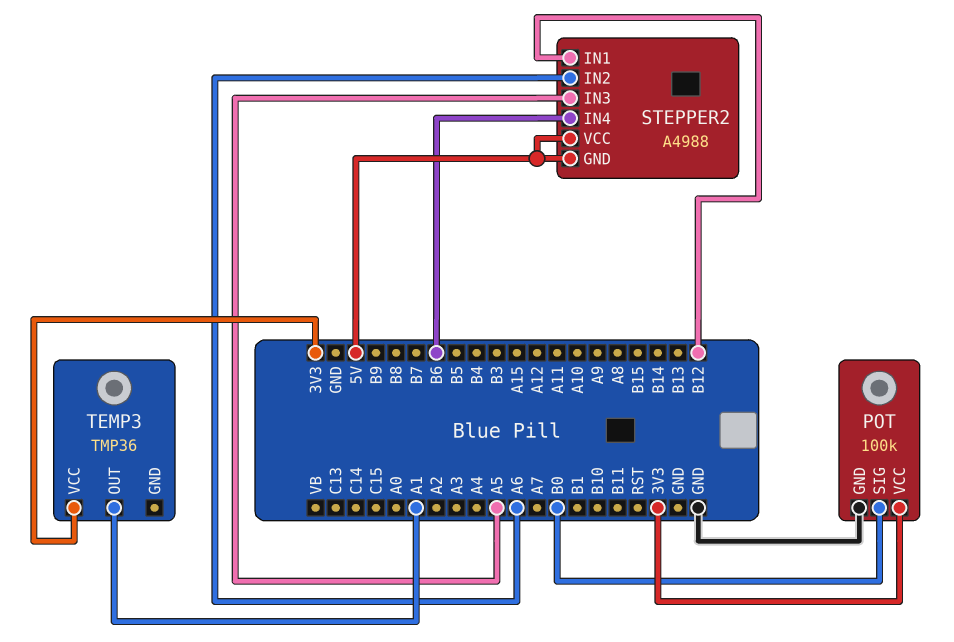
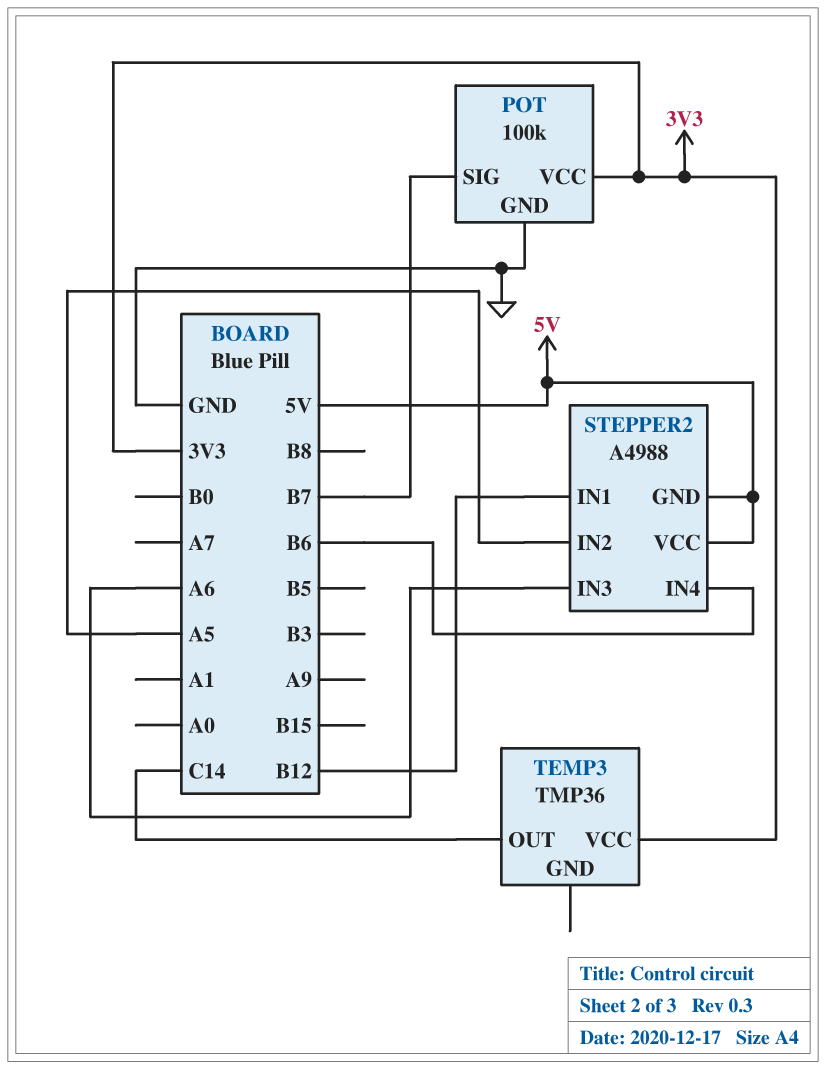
POT pin SIG: B0 -> B7
STEPPER2 pin IN2: A6 -> A5
STEPPER2 pin IN3: A5 -> A6
TEMP3 pin OUT: A1 -> C14

